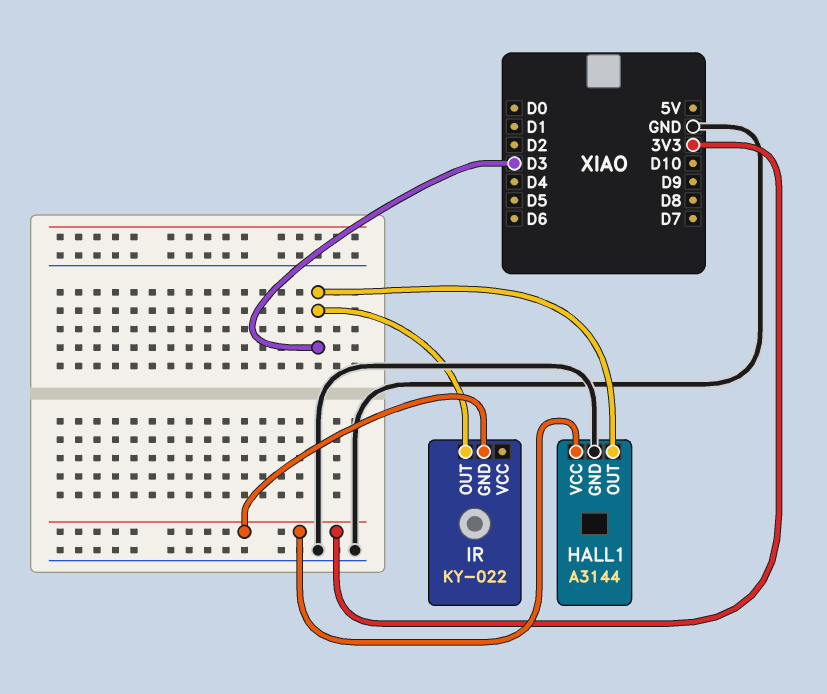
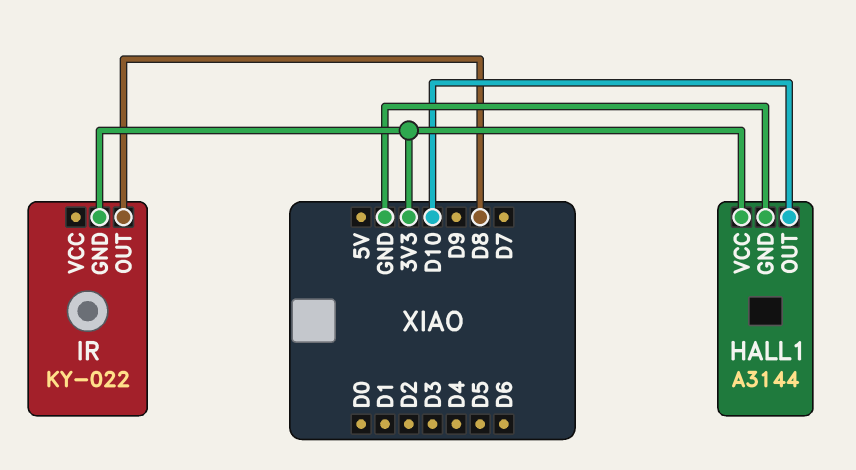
HALL1 pin OUT: D3 -> D10
IR pin OUT: D3 -> D8

